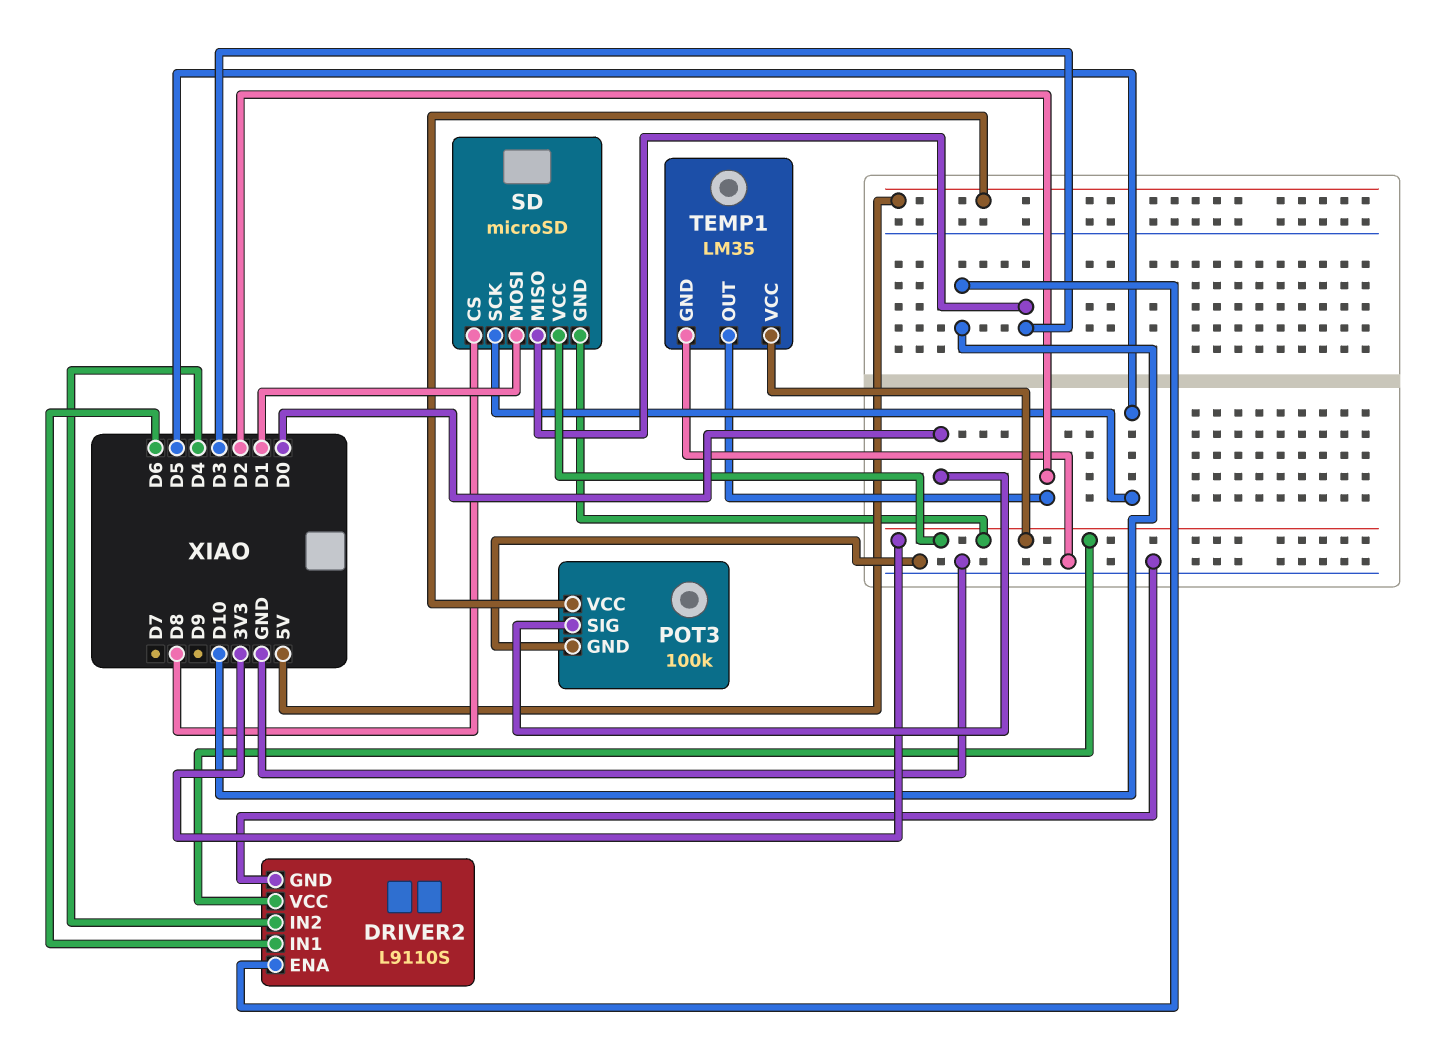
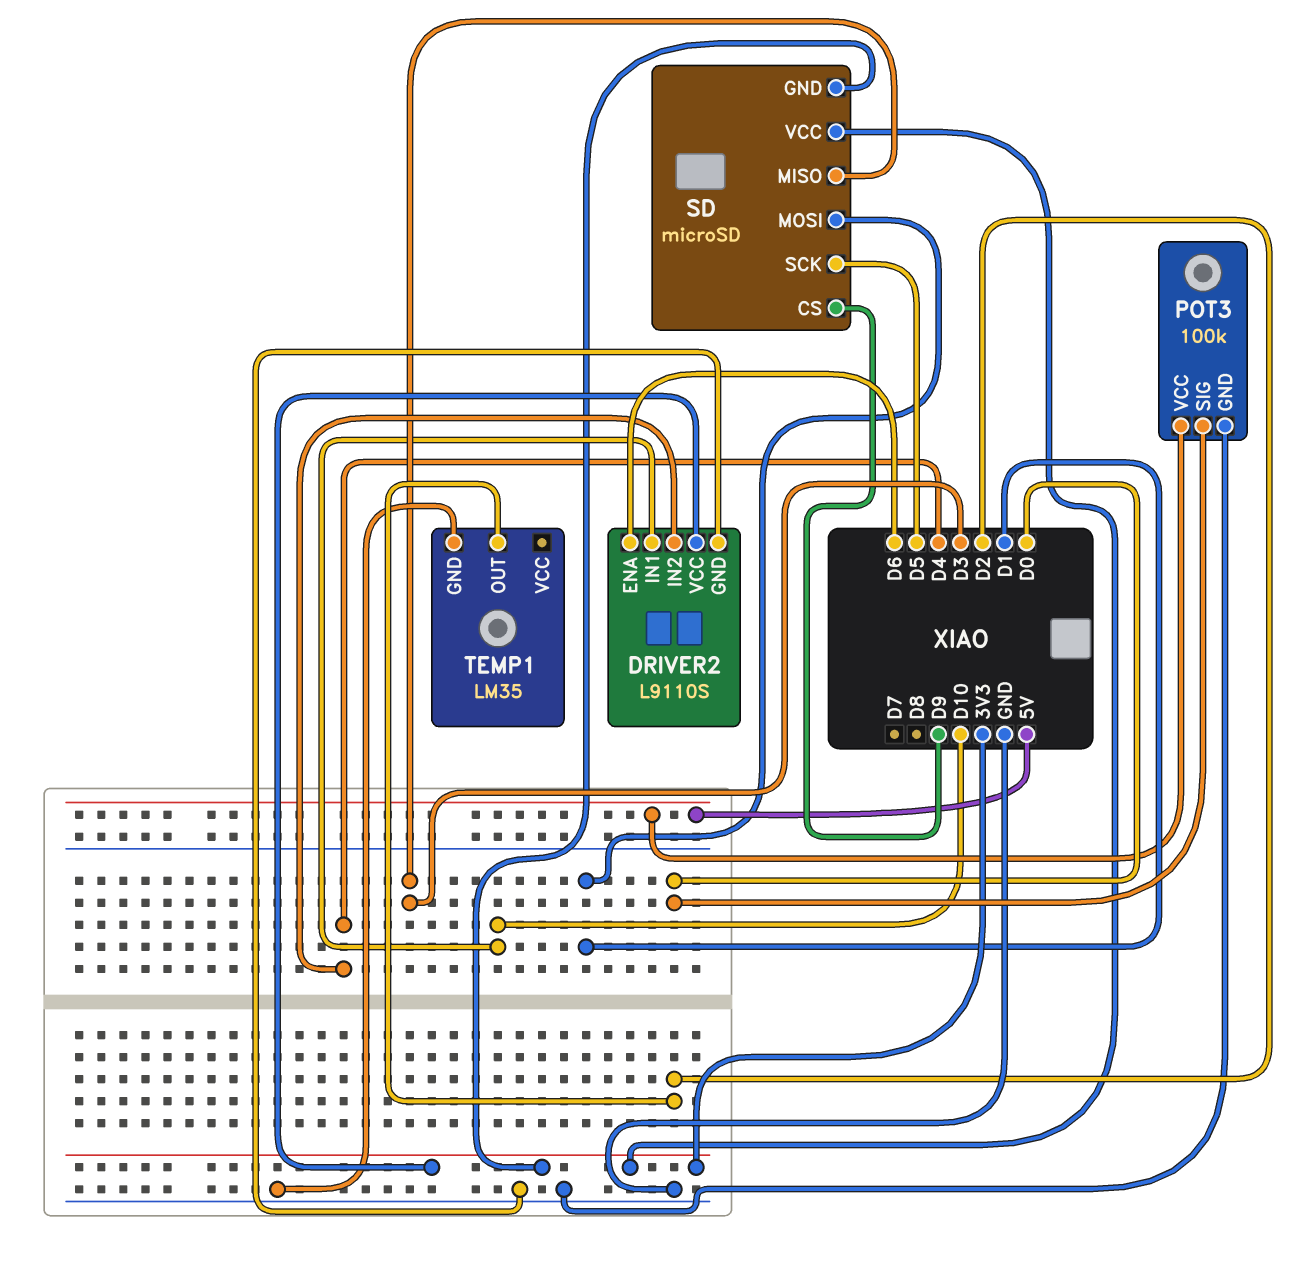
DRIVER2 pin ENA: D10 -> D6
DRIVER2 pin IN1: D6 -> D10
SD pin CS: D8 -> D9
TEMP1 pin VCC: 3V3 -> none

